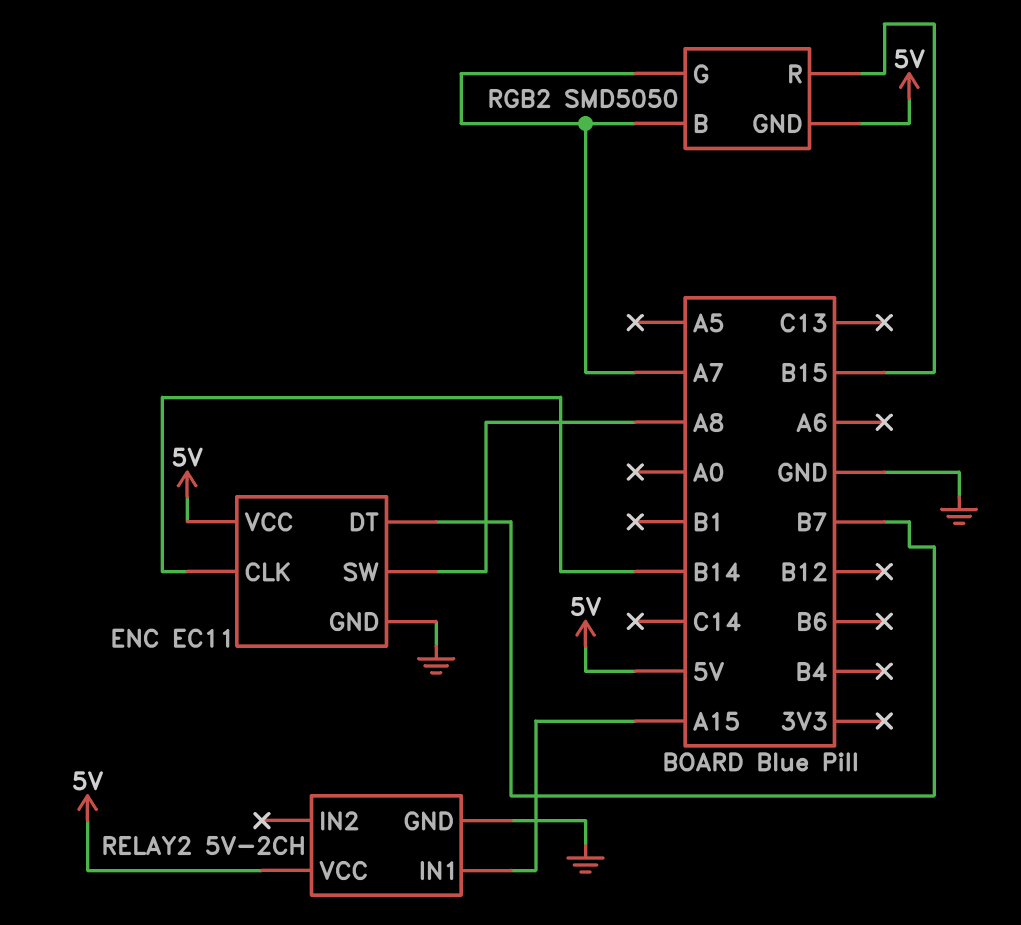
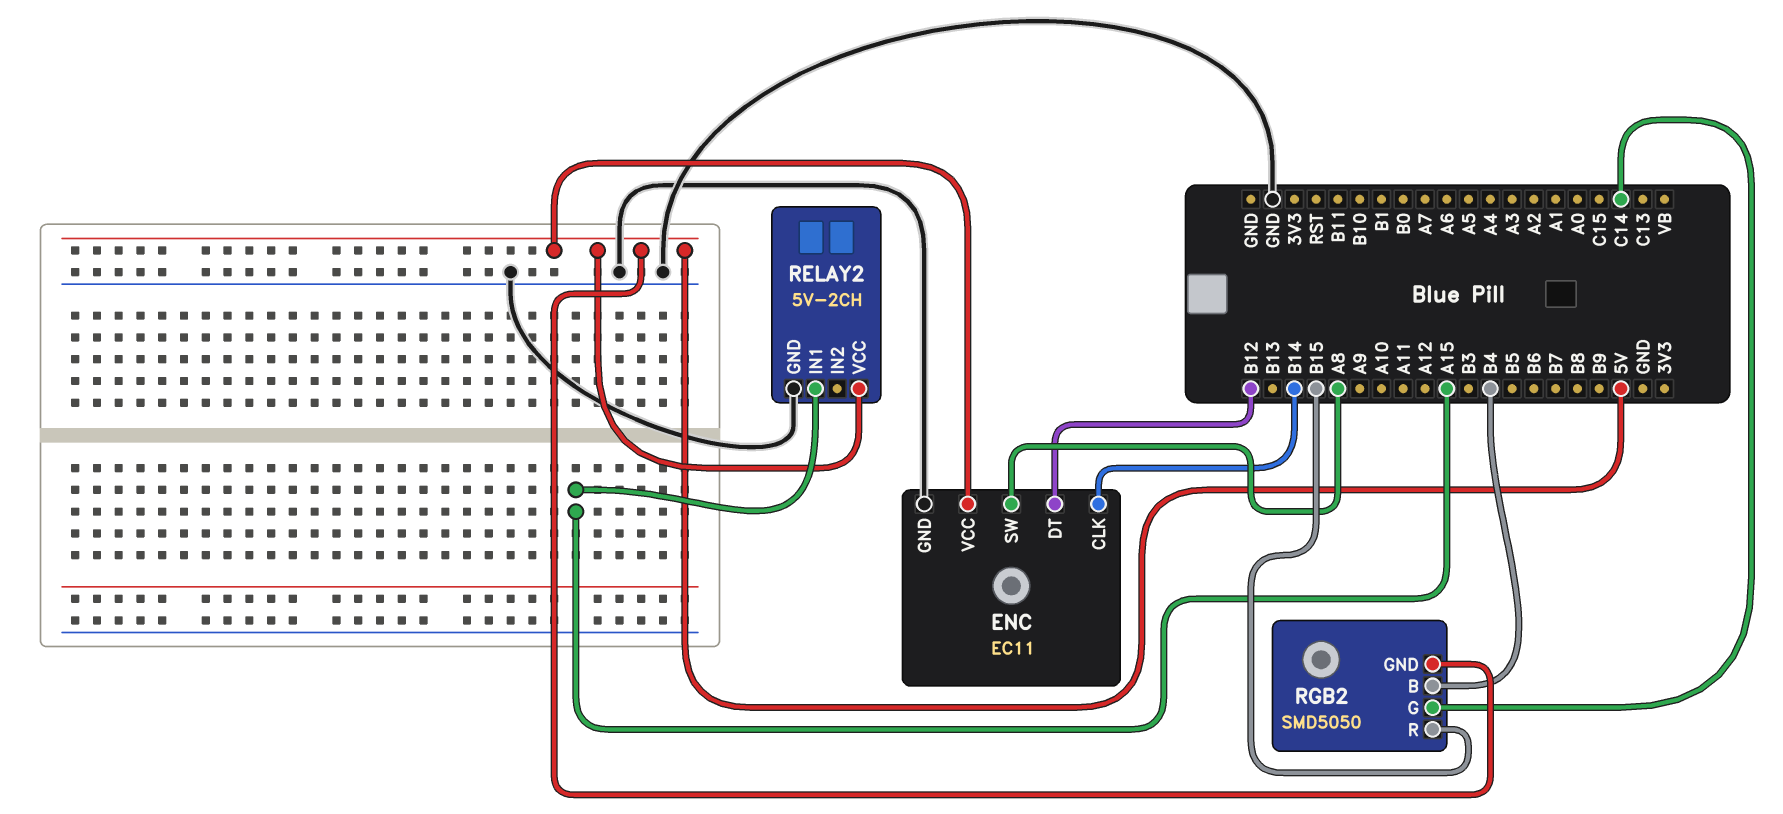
ENC pin DT: B7 -> B12
RGB2 pin B: A7 -> B4
RGB2 pin G: A7 -> C14

